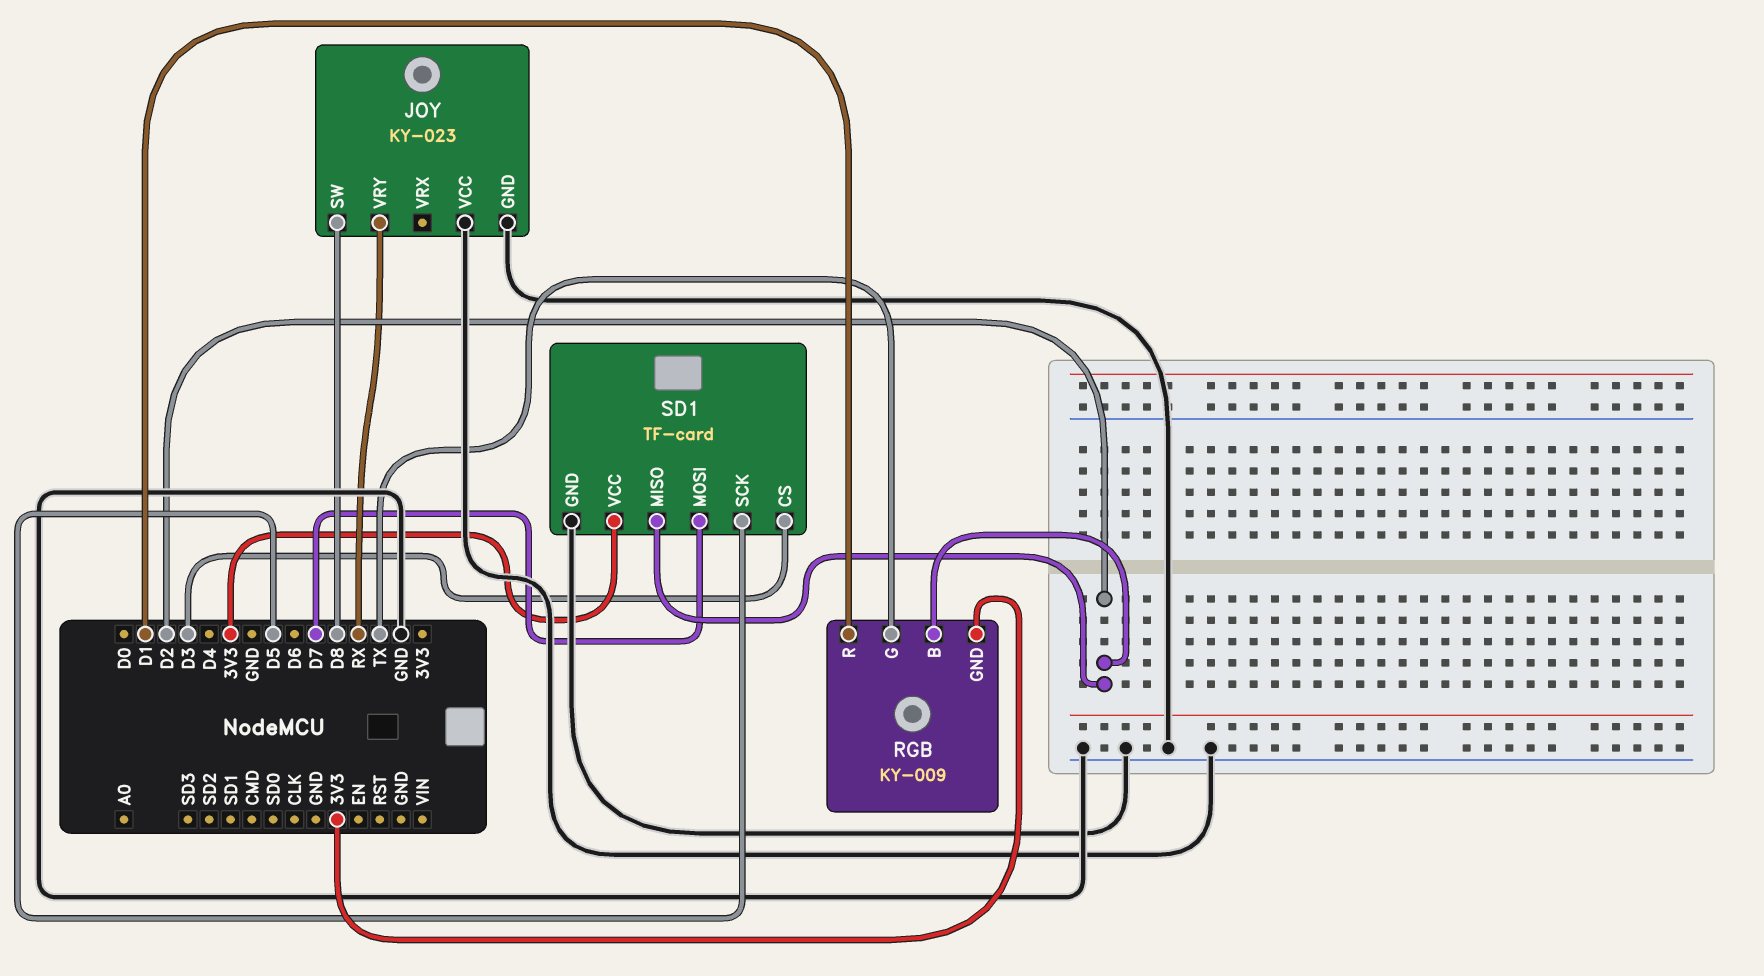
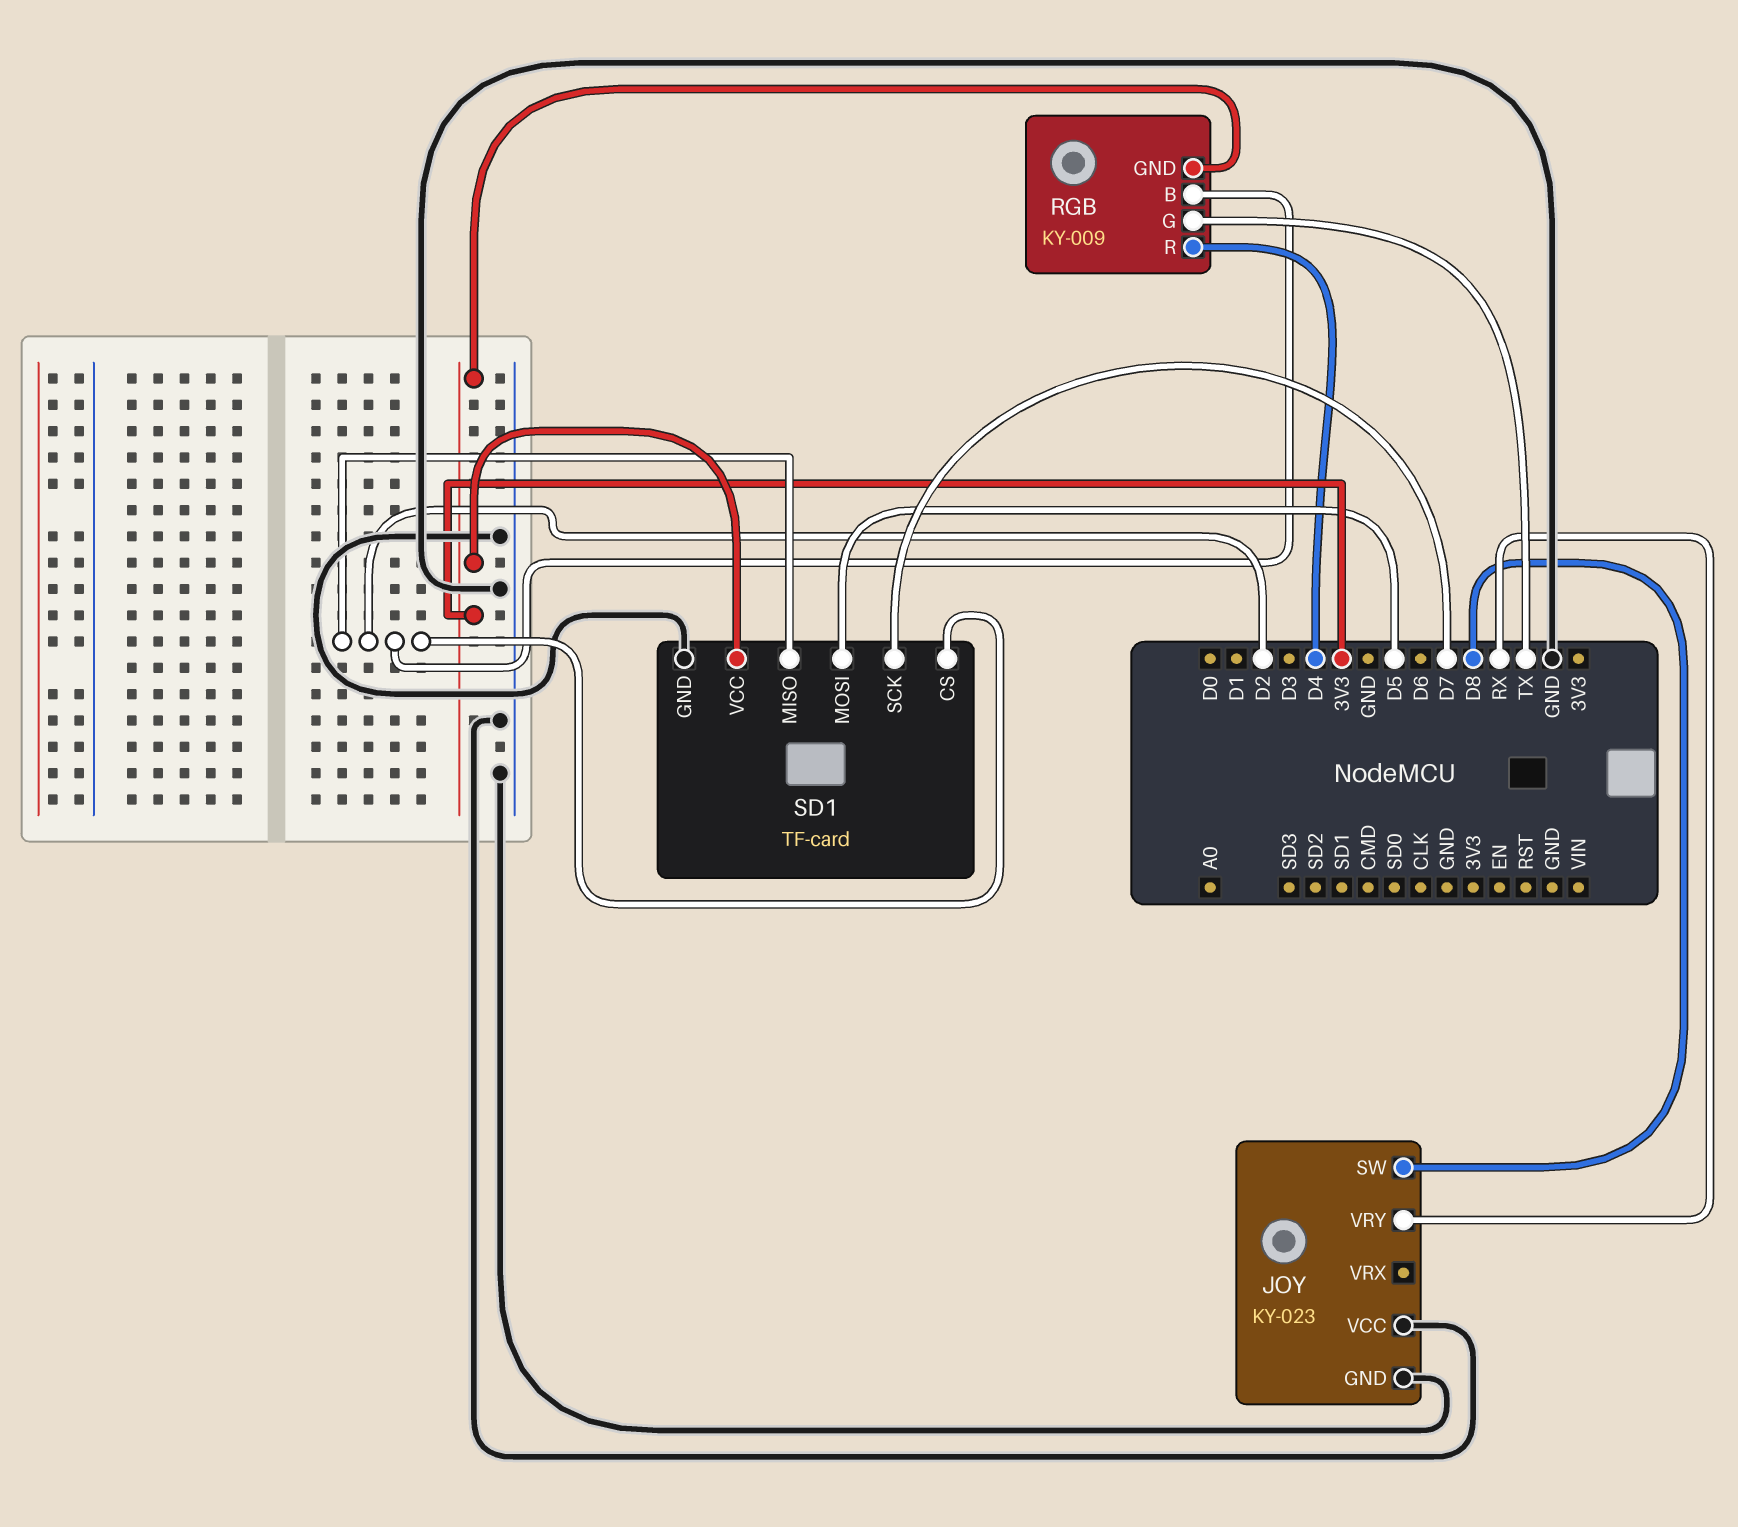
RGB pin R: D1 -> D4
SD1 pin CS: D3 -> D2
SD1 pin MOSI: D7 -> D5
SD1 pin SCK: D5 -> D7

